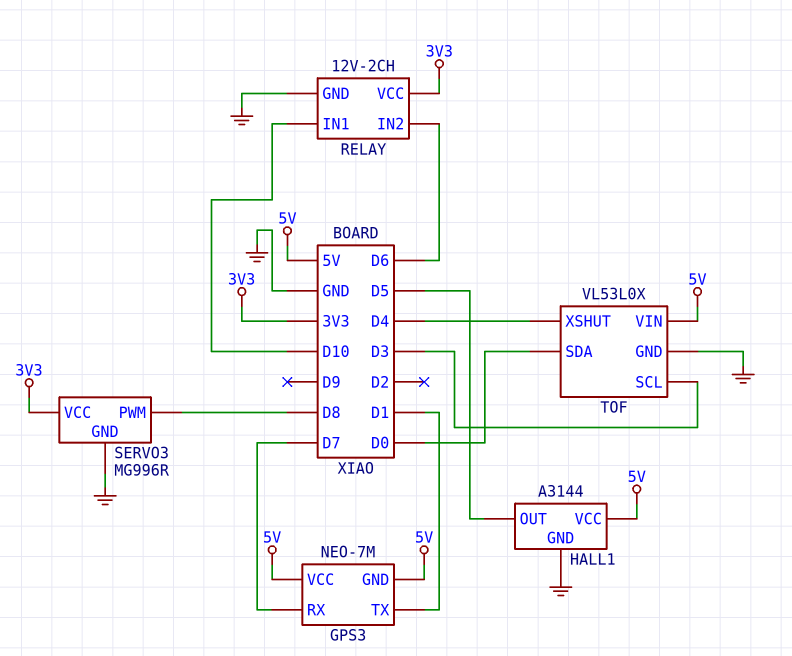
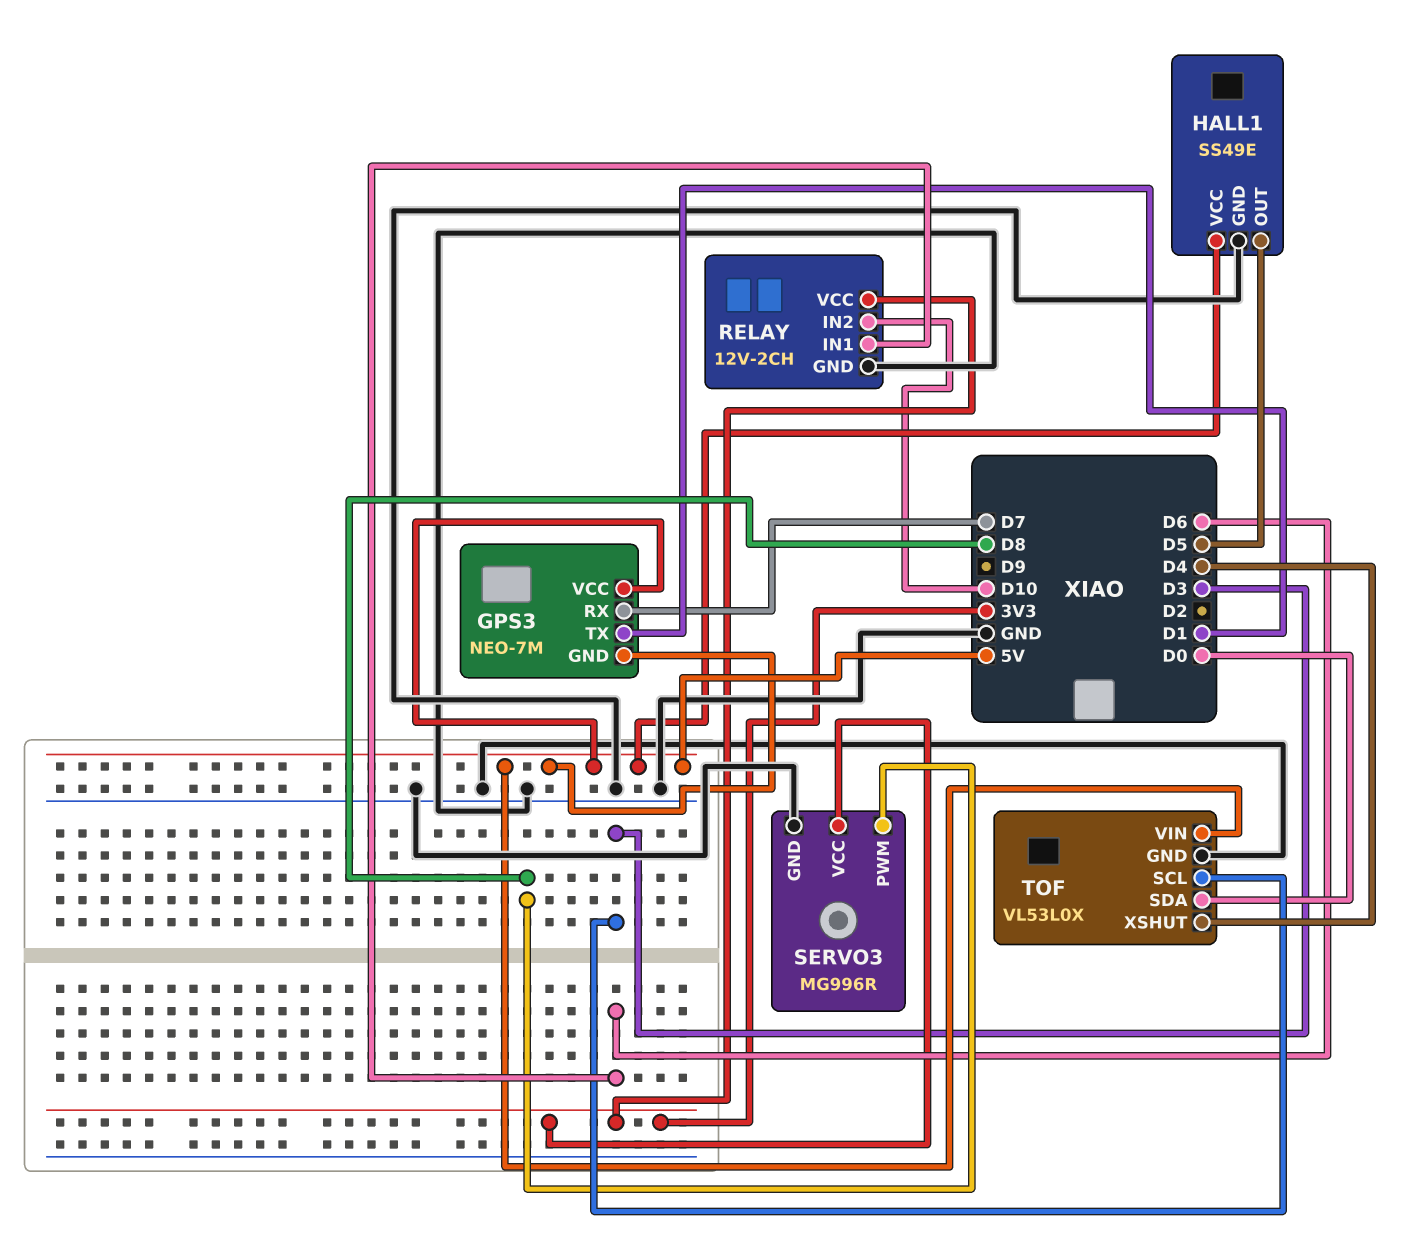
HALL1: A3144 -> SS49E
RELAY pin IN1: D10 -> D6
RELAY pin IN2: D6 -> D10

